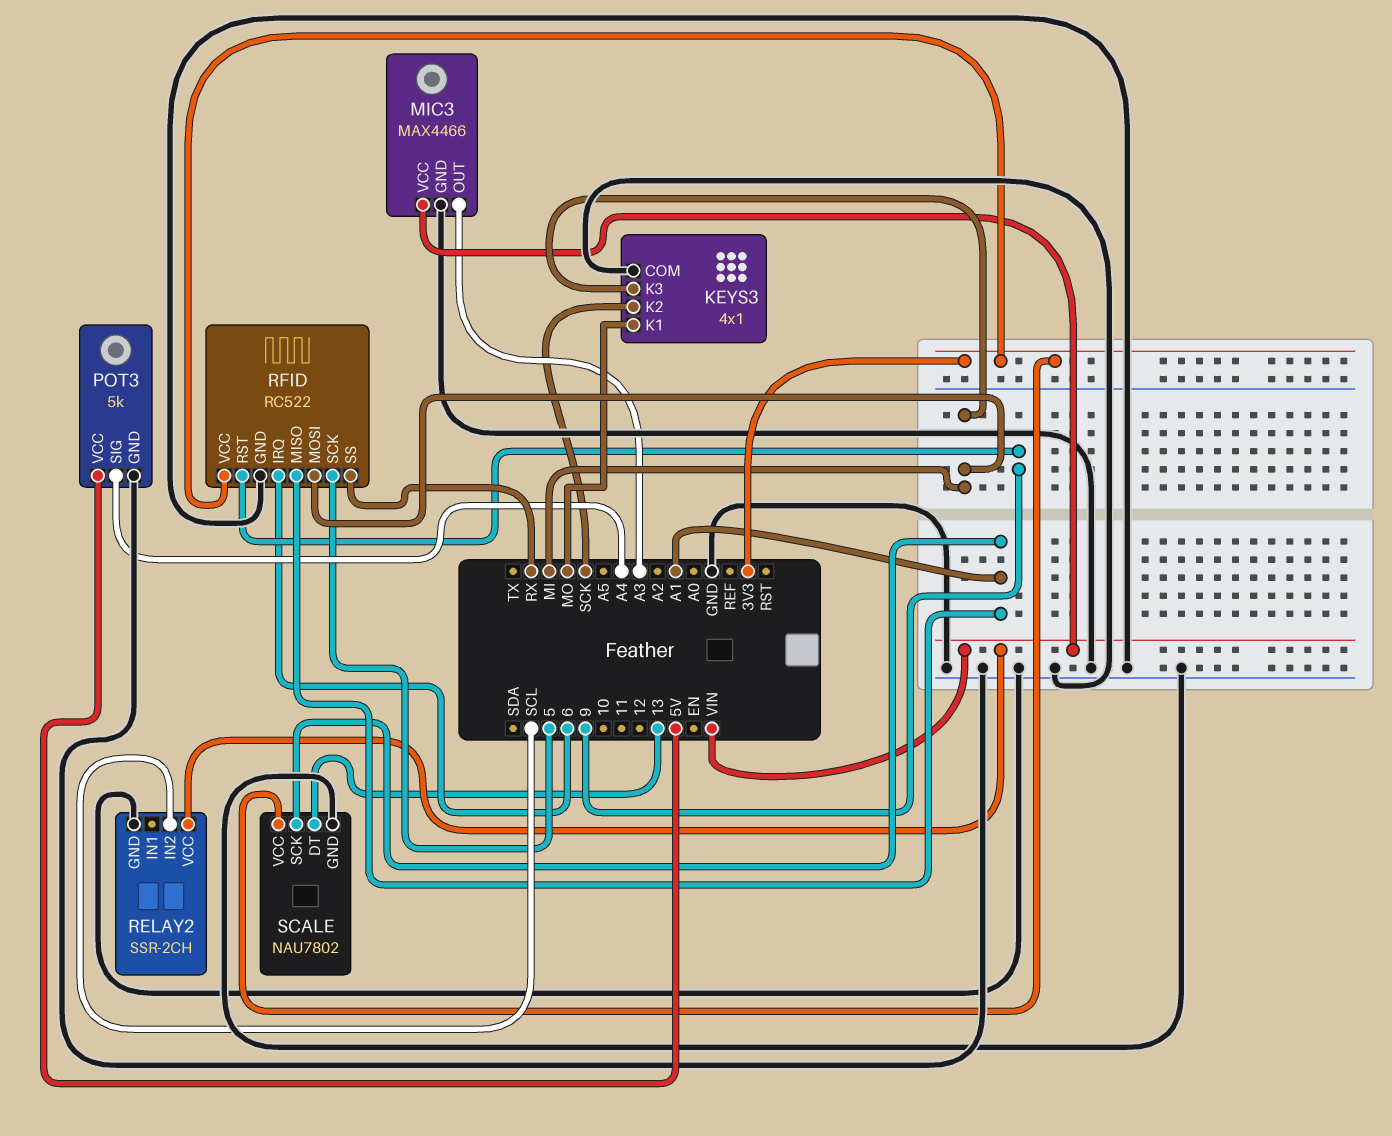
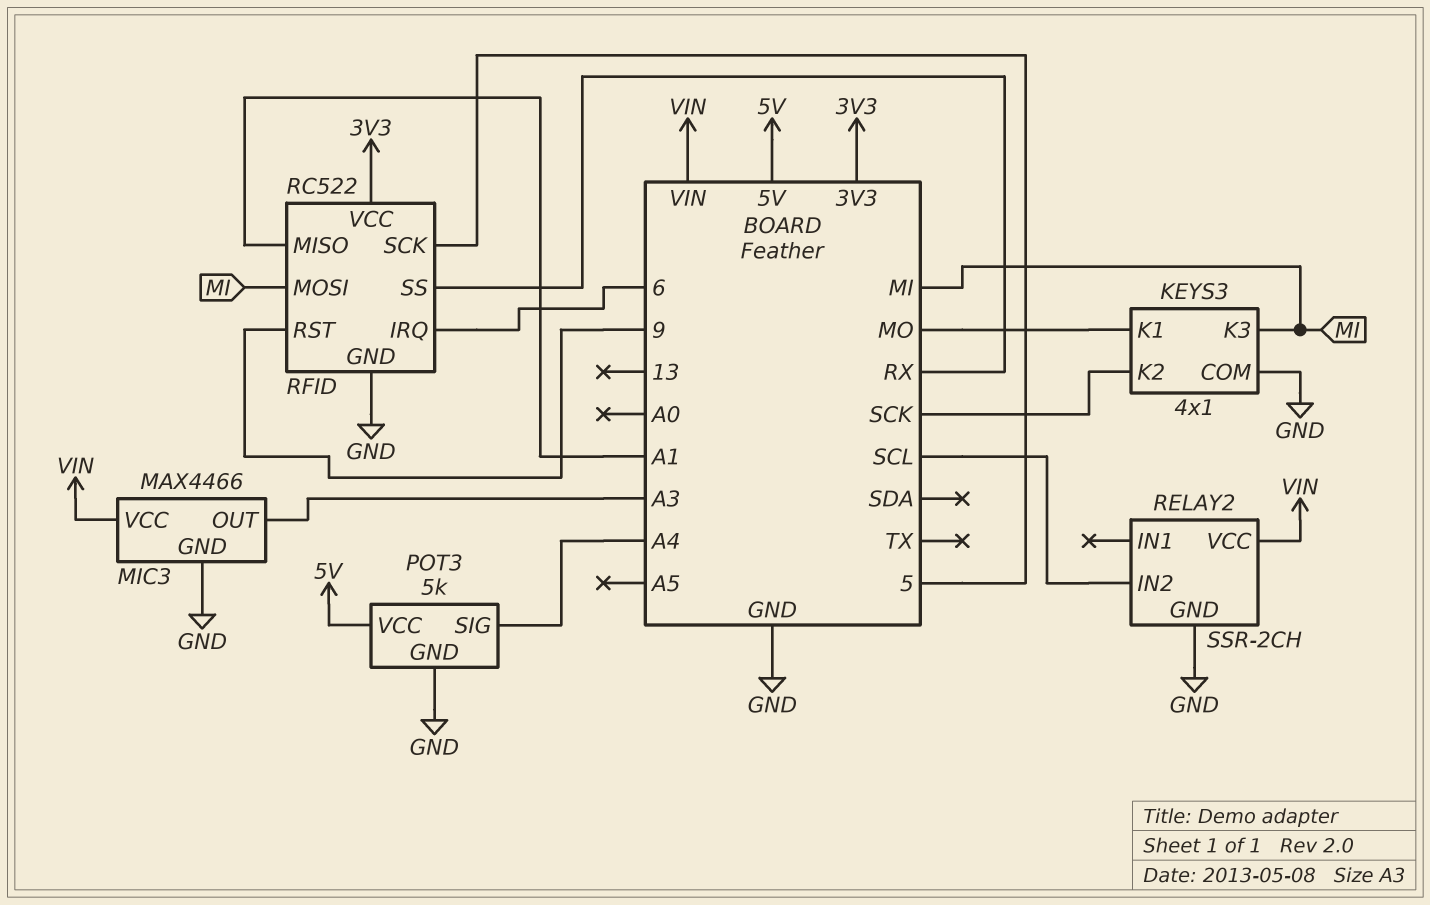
SCALE: NAU7802 -> none
SCALE pin DT: 13 -> none
SCALE pin GND: GND -> none
SCALE pin SCK: A1 -> none
SCALE pin VCC: 3V3 -> none

